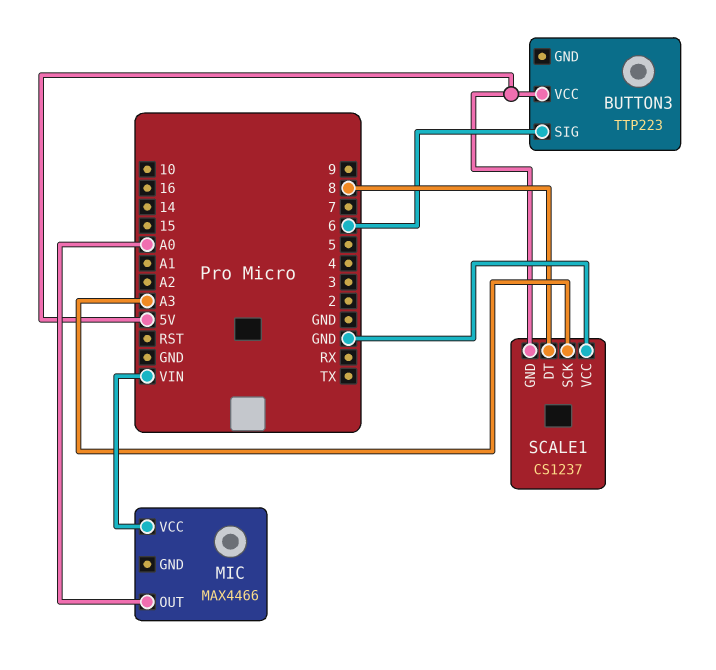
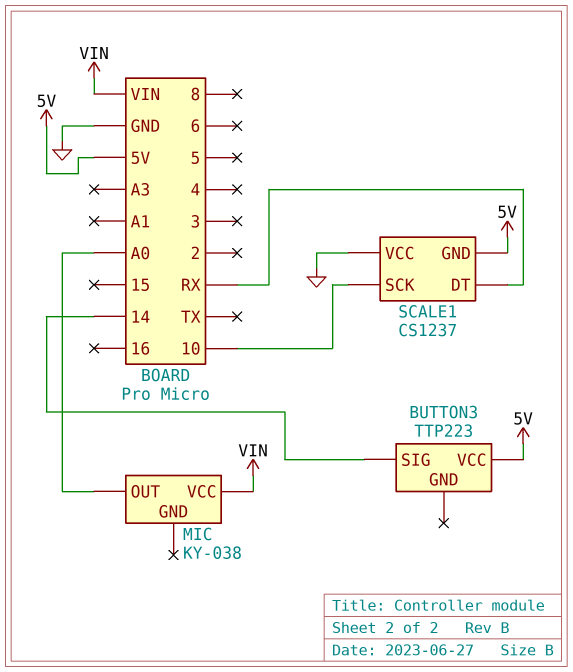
BUTTON3 pin SIG: 6 -> 14
MIC: MAX4466 -> KY-038
SCALE1 pin DT: 8 -> RX
SCALE1 pin SCK: A3 -> 10

